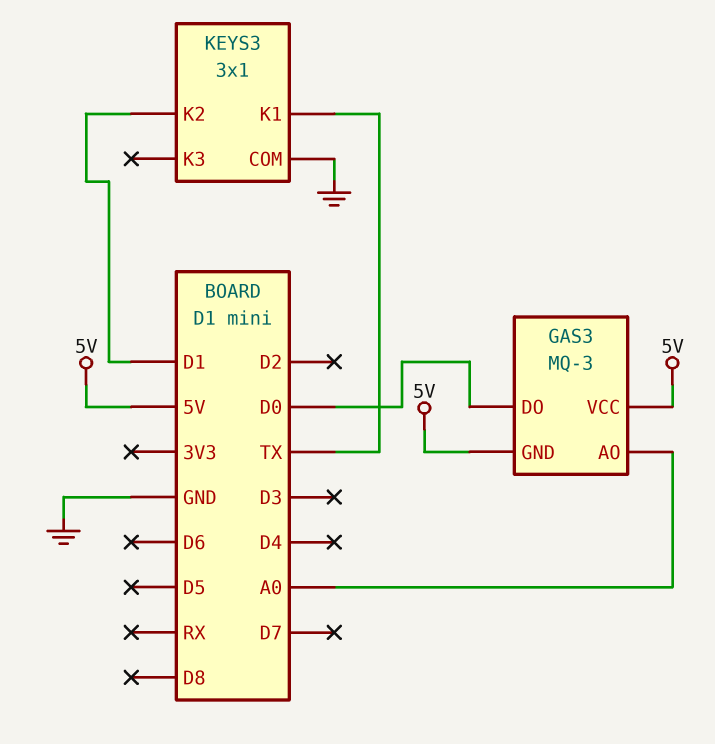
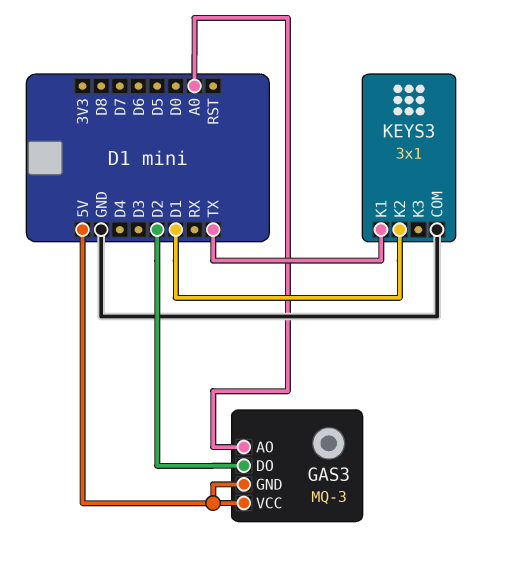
GAS3 pin DO: D0 -> D2

